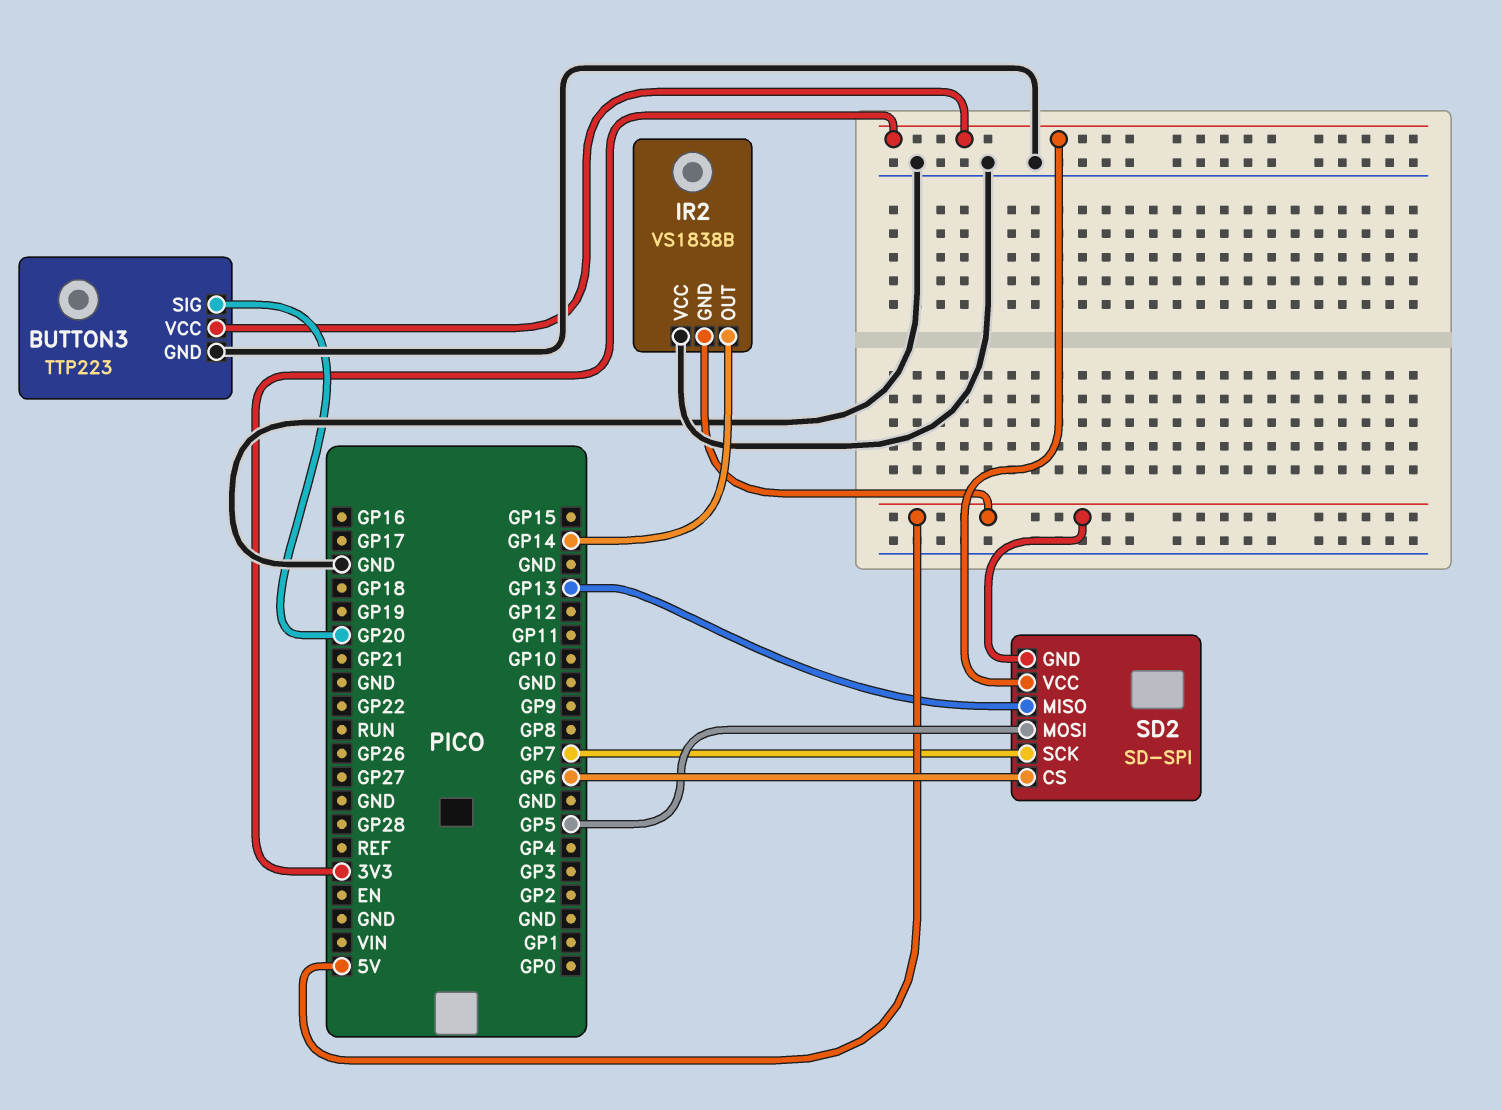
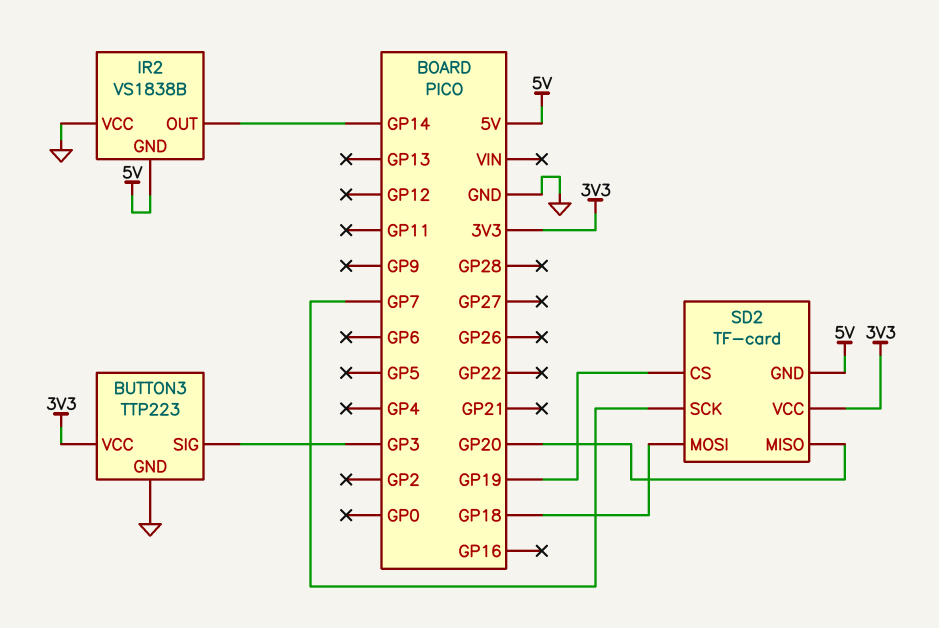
BUTTON3 pin SIG: GP20 -> GP3
SD2: SD-SPI -> TF-card
SD2 pin CS: GP6 -> GP19
SD2 pin MISO: GP13 -> GP20
SD2 pin MOSI: GP5 -> GP18

